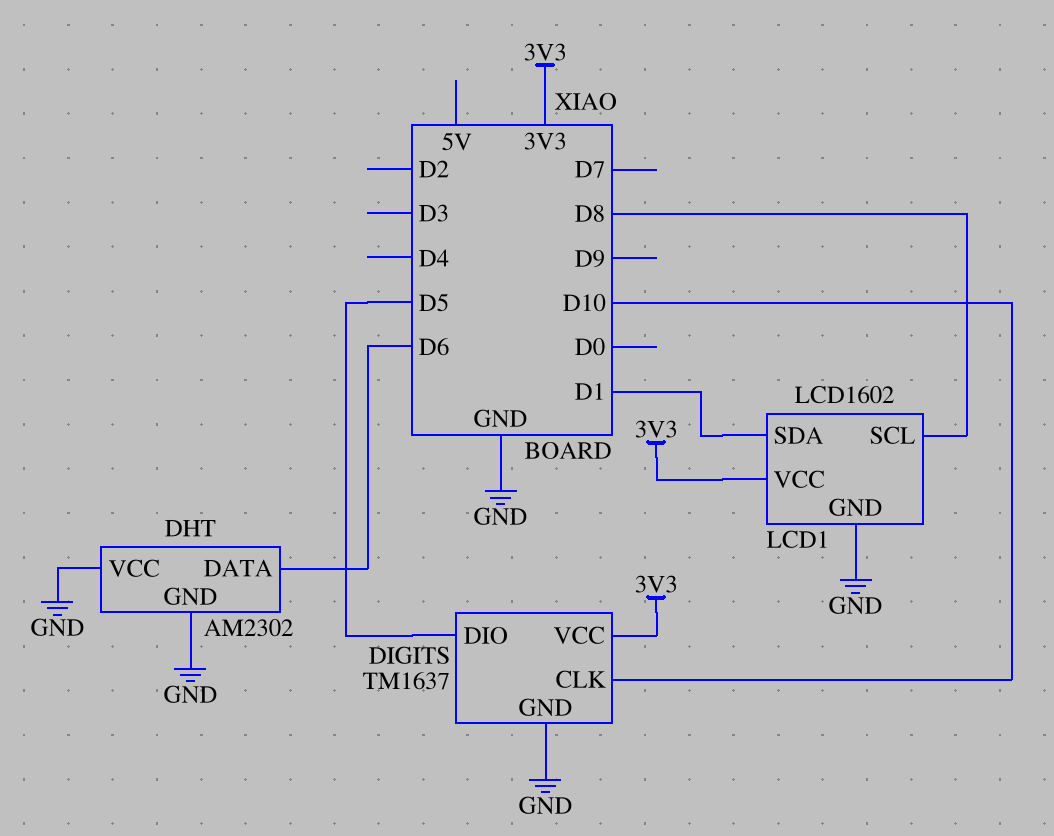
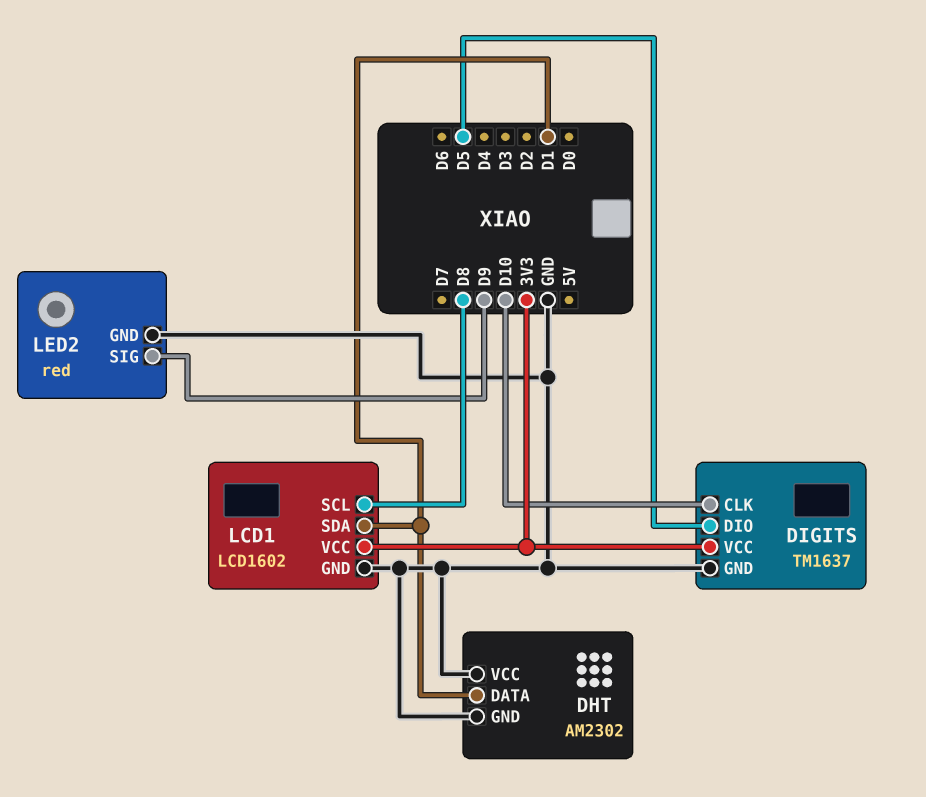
DHT pin DATA: D6 -> D1
LED2: none -> red
LED2 pin GND: none -> GND
LED2 pin SIG: none -> D9

